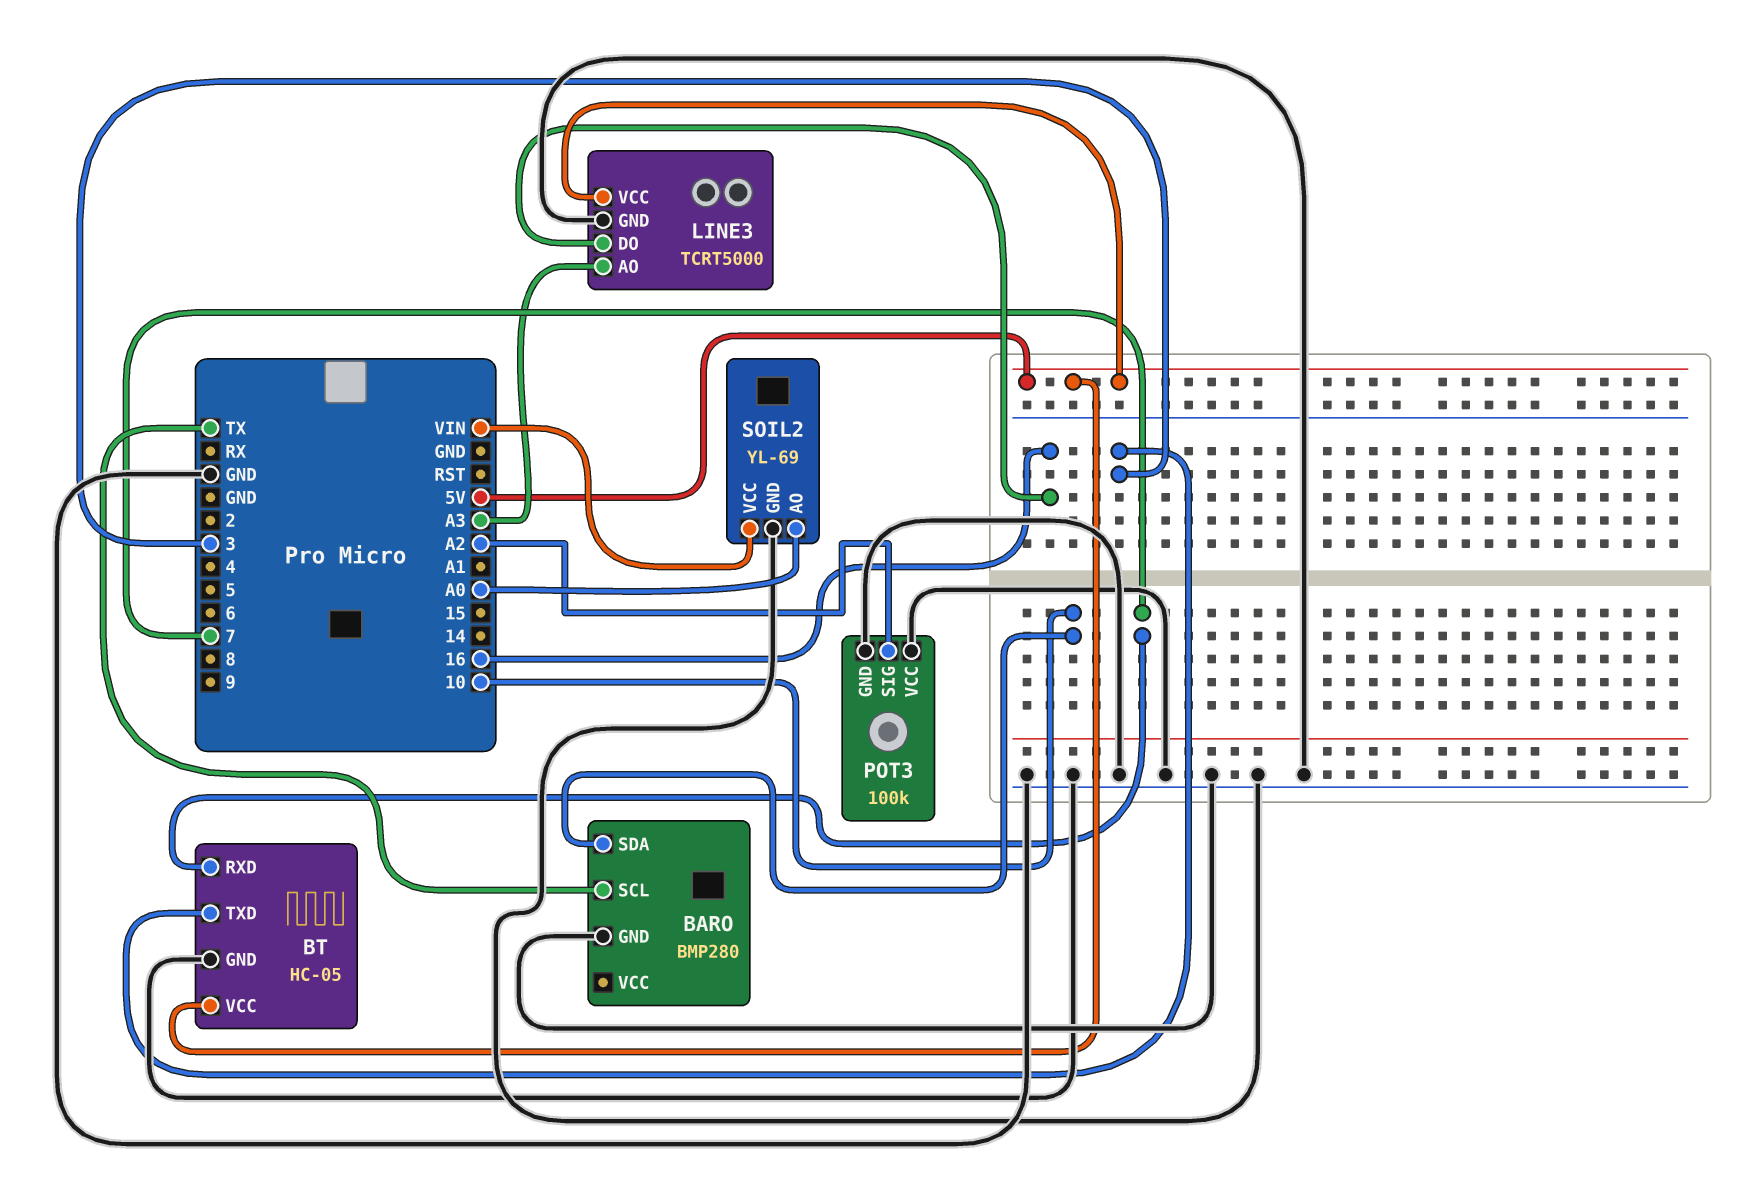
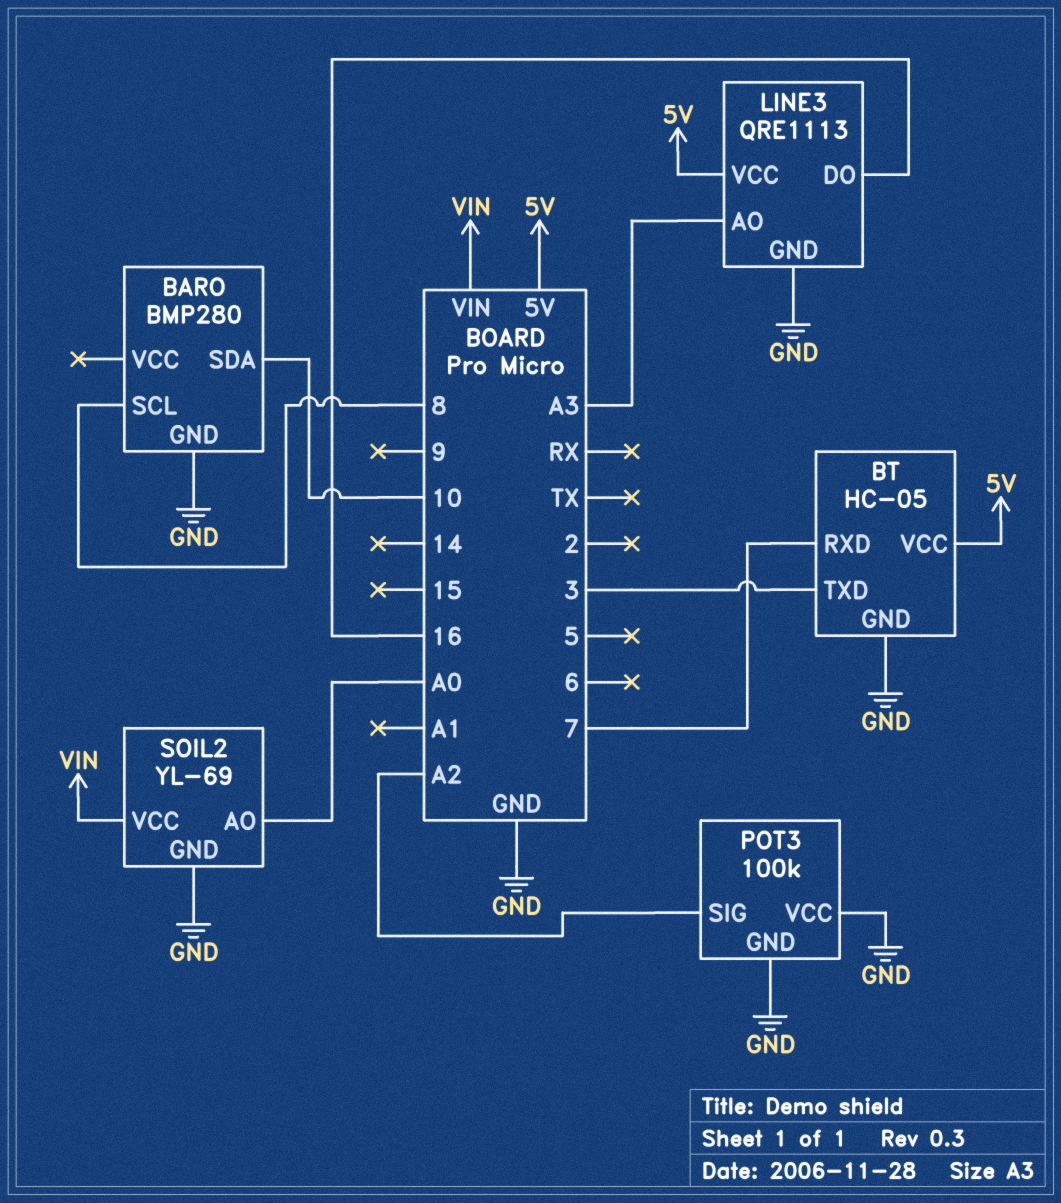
BARO pin SCL: TX -> 8
LINE3: TCRT5000 -> QRE1113

